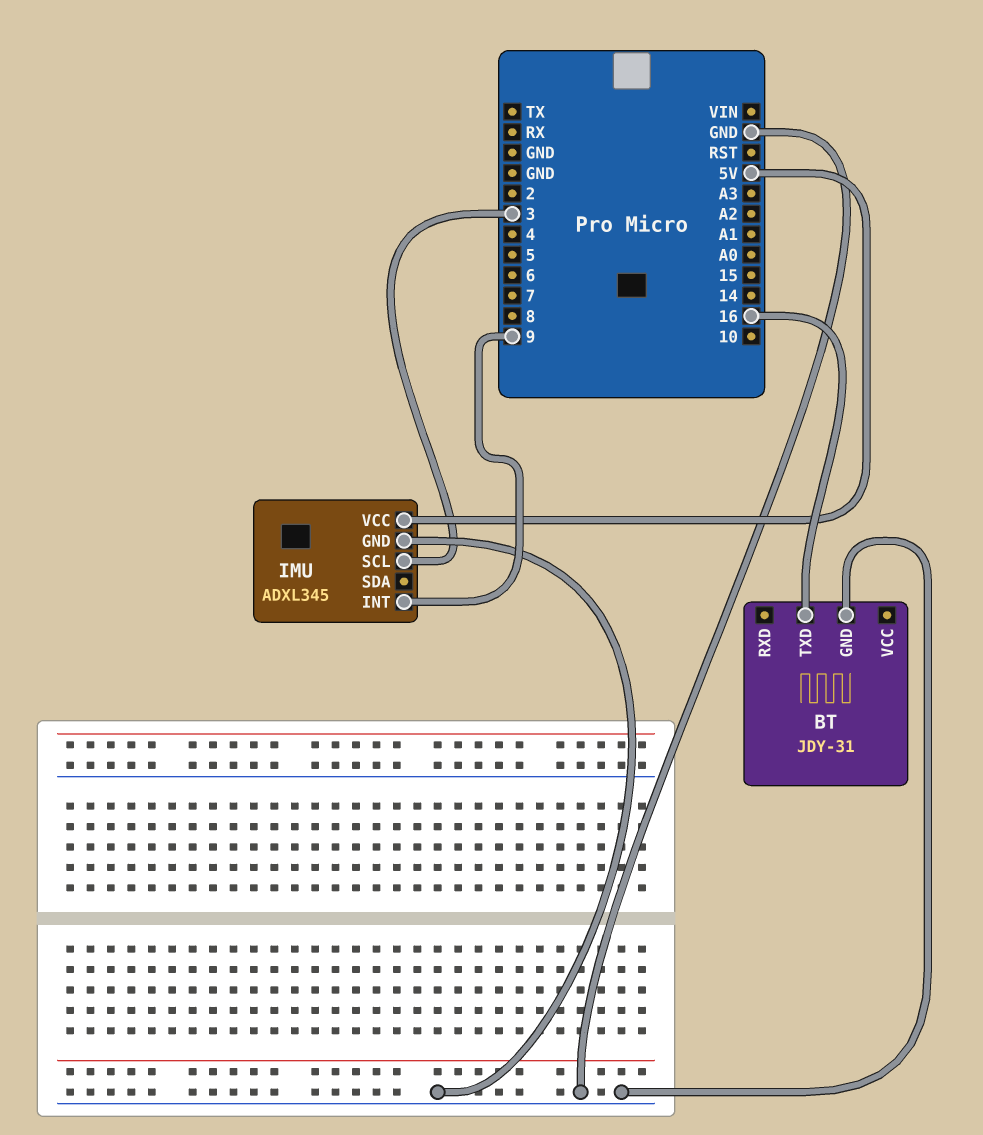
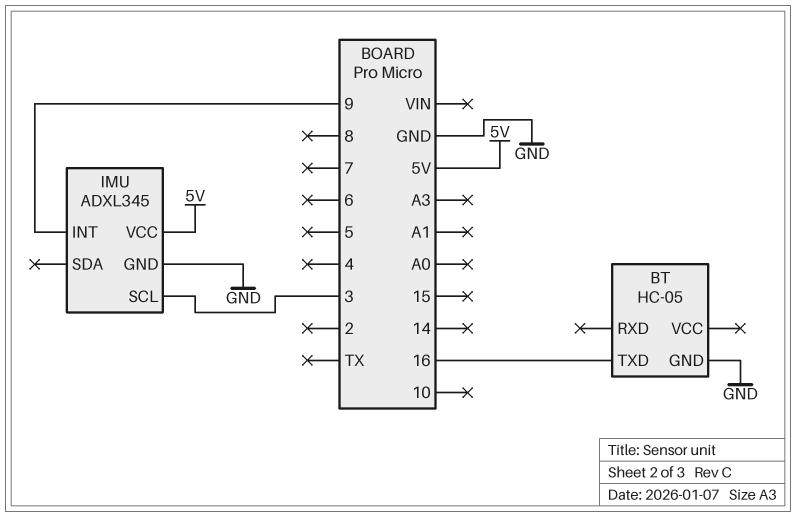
BT: JDY-31 -> HC-05

